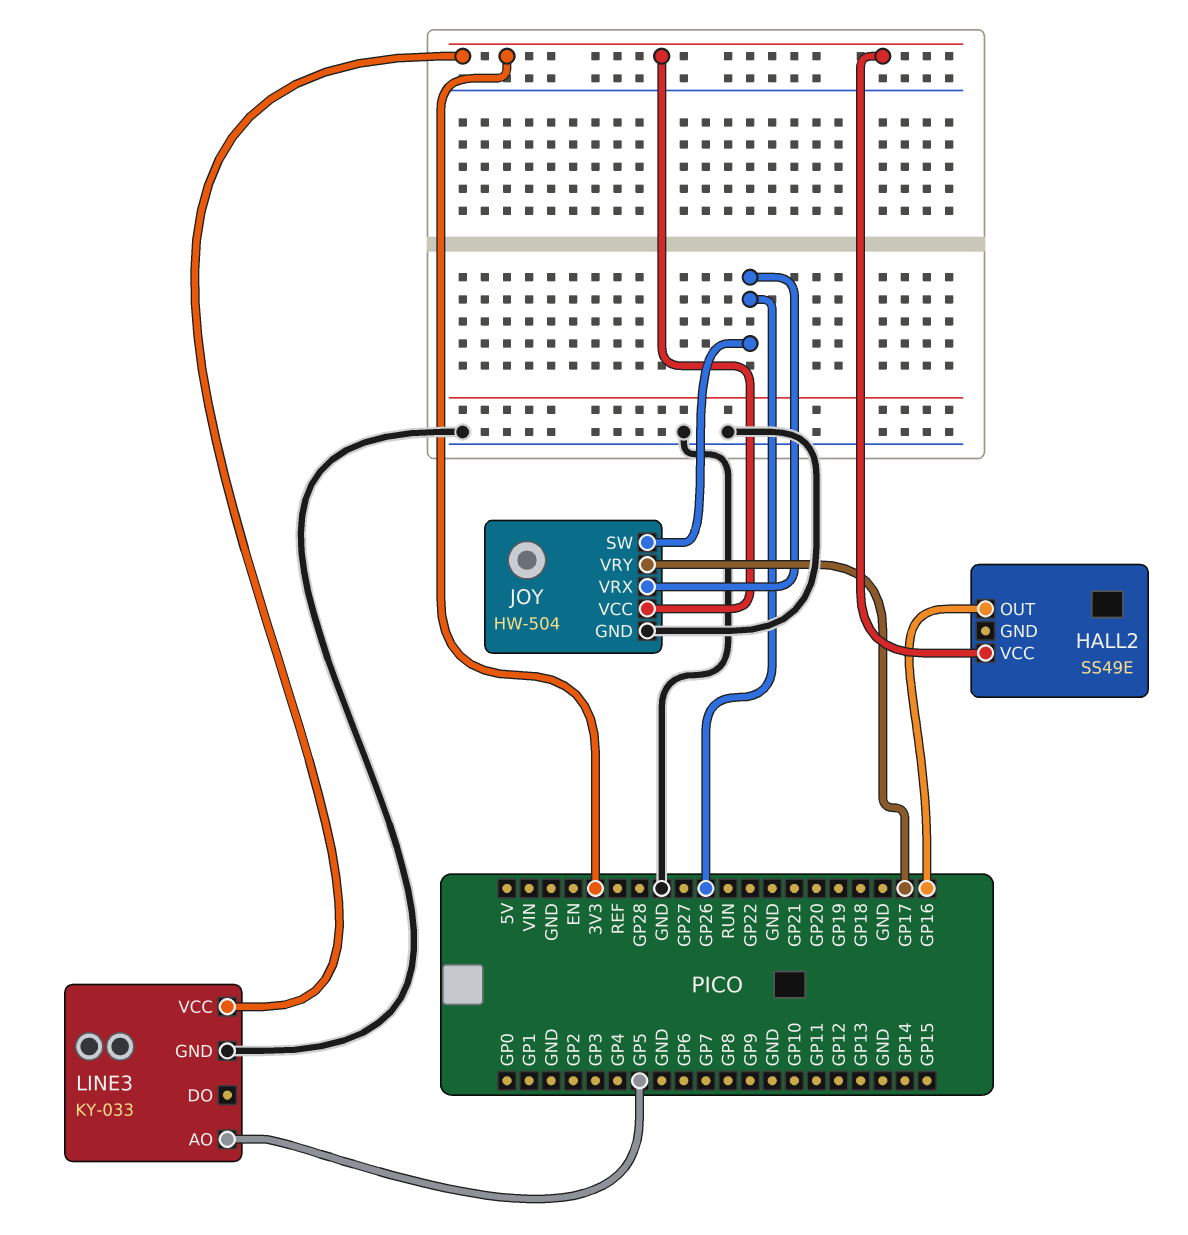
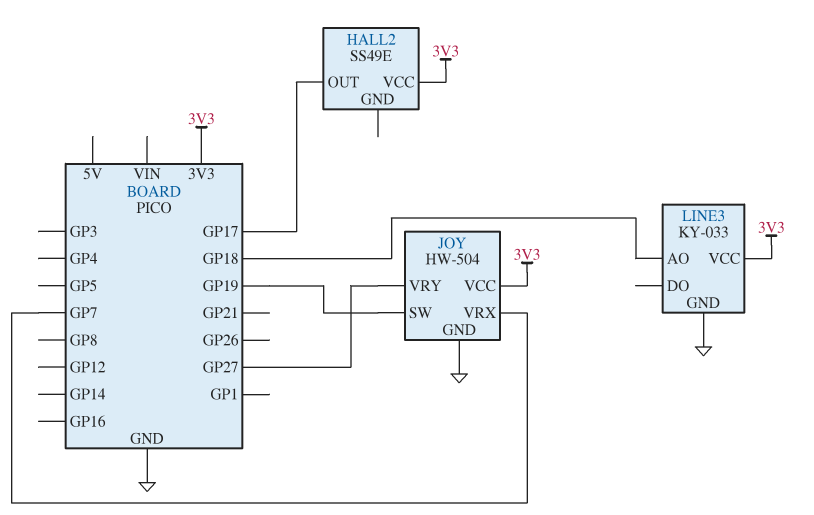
HALL2 pin OUT: GP16 -> GP17
JOY pin SW: GP26 -> GP19
JOY pin VRX: GP26 -> GP7
JOY pin VRY: GP17 -> GP27
LINE3 pin AO: GP5 -> GP18

